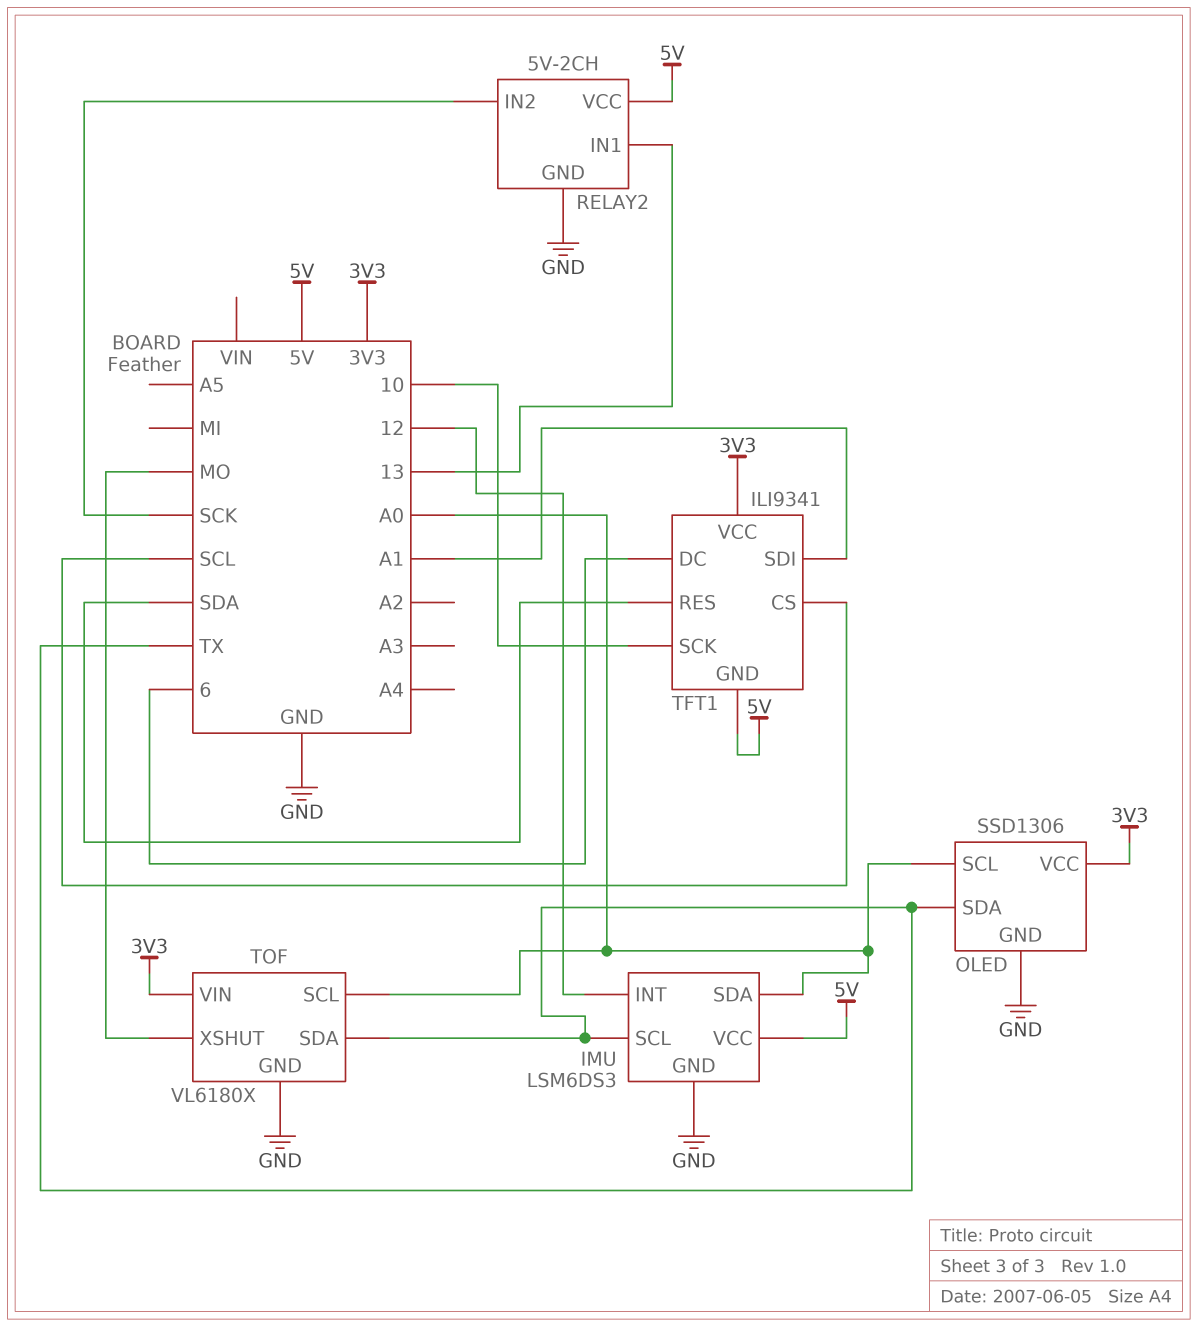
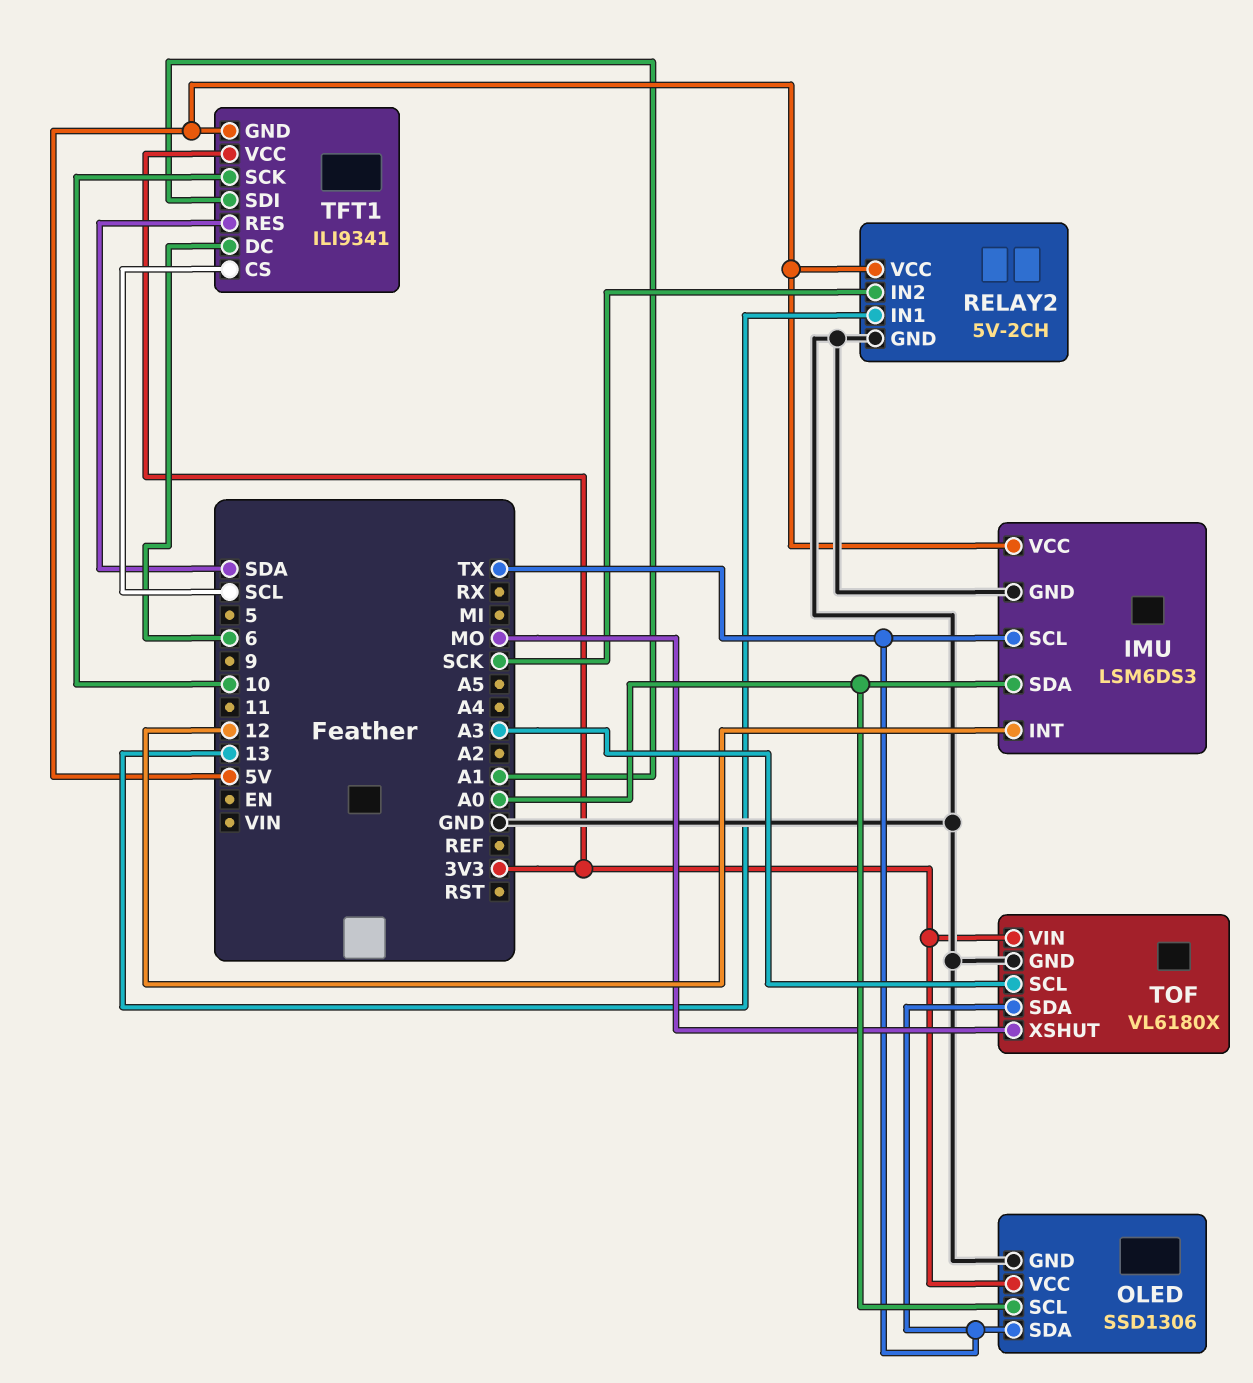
TOF pin SCL: A0 -> A3

